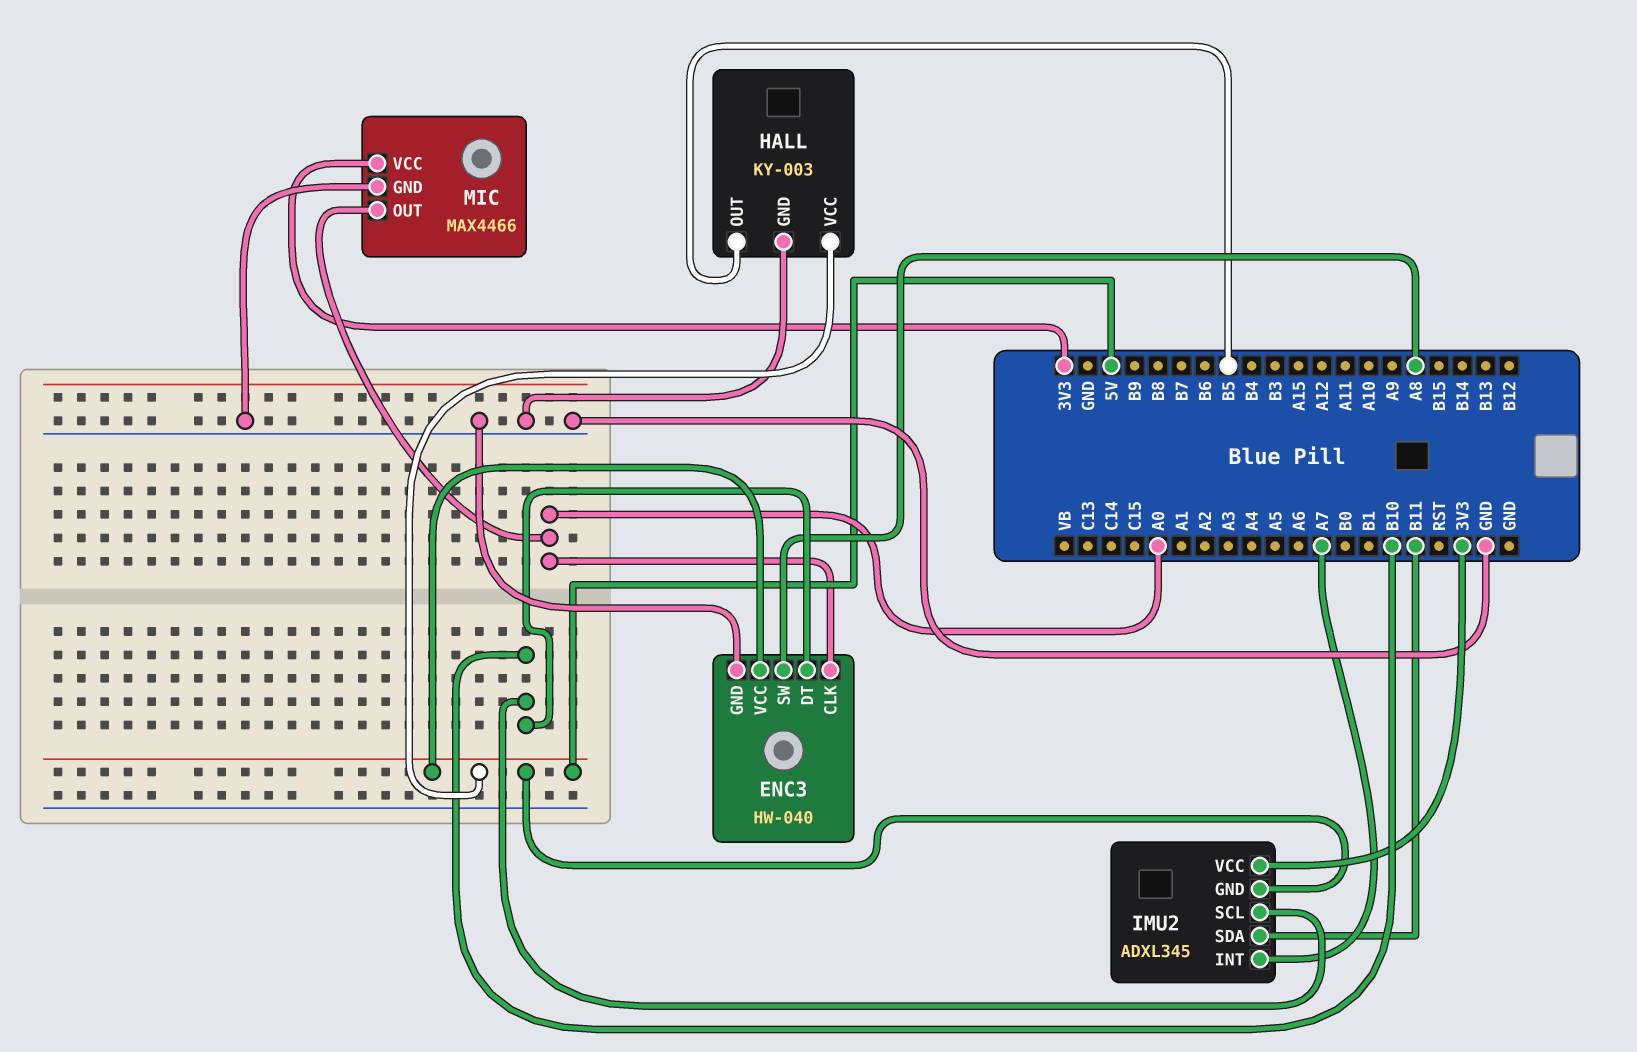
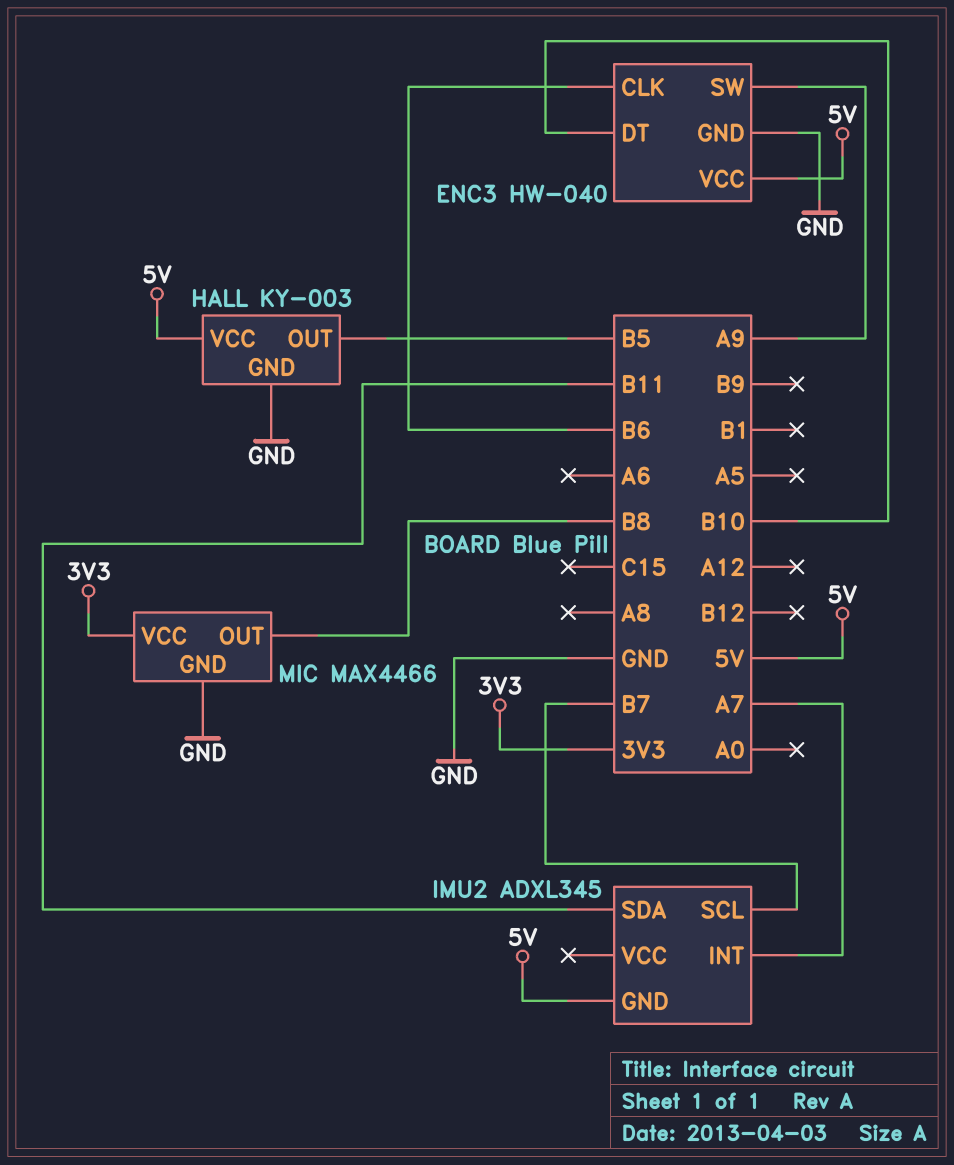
ENC3 pin CLK: A0 -> B6
ENC3 pin SW: A8 -> A9
IMU2 pin SCL: B10 -> B7
IMU2 pin VCC: 3V3 -> none
MIC pin OUT: A0 -> B8

